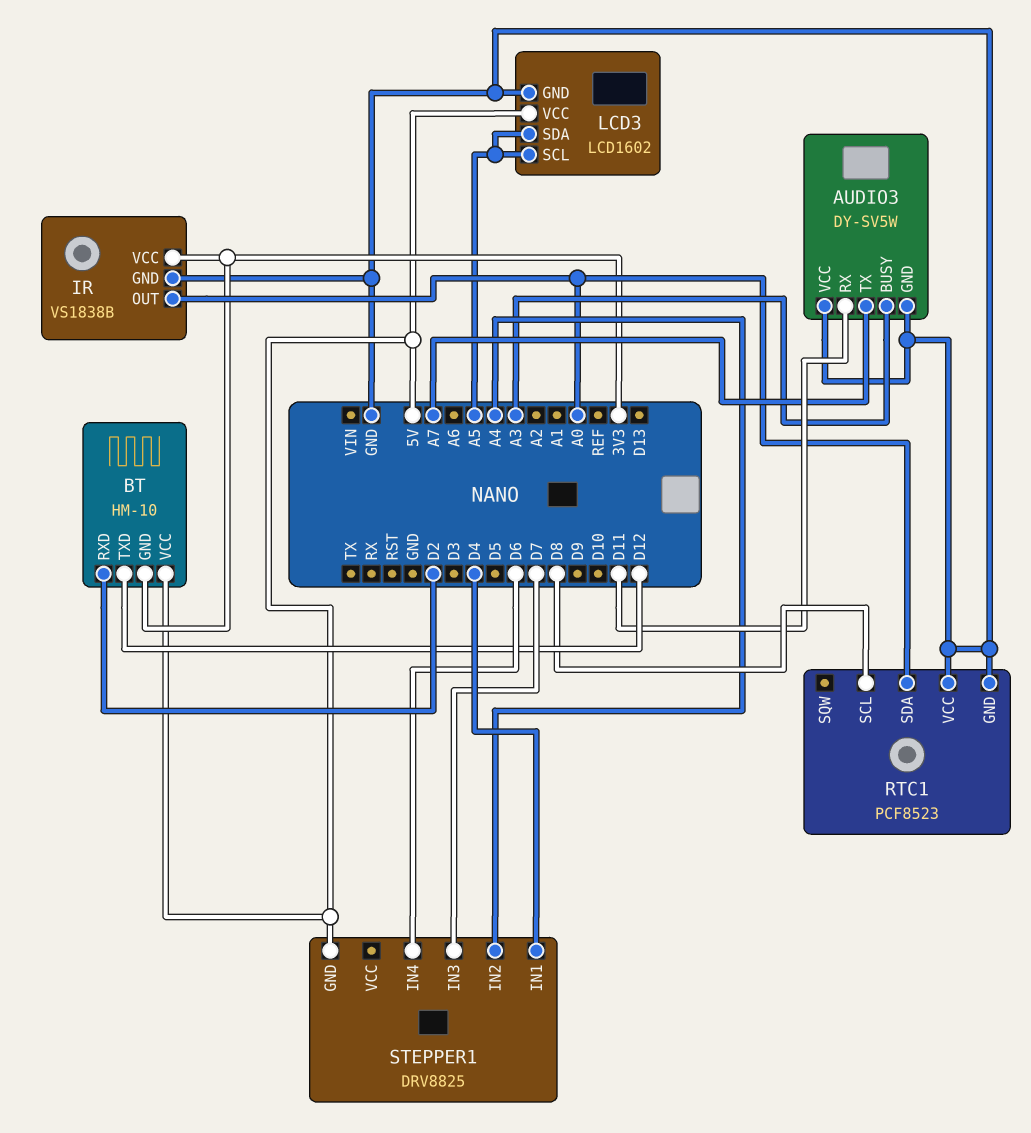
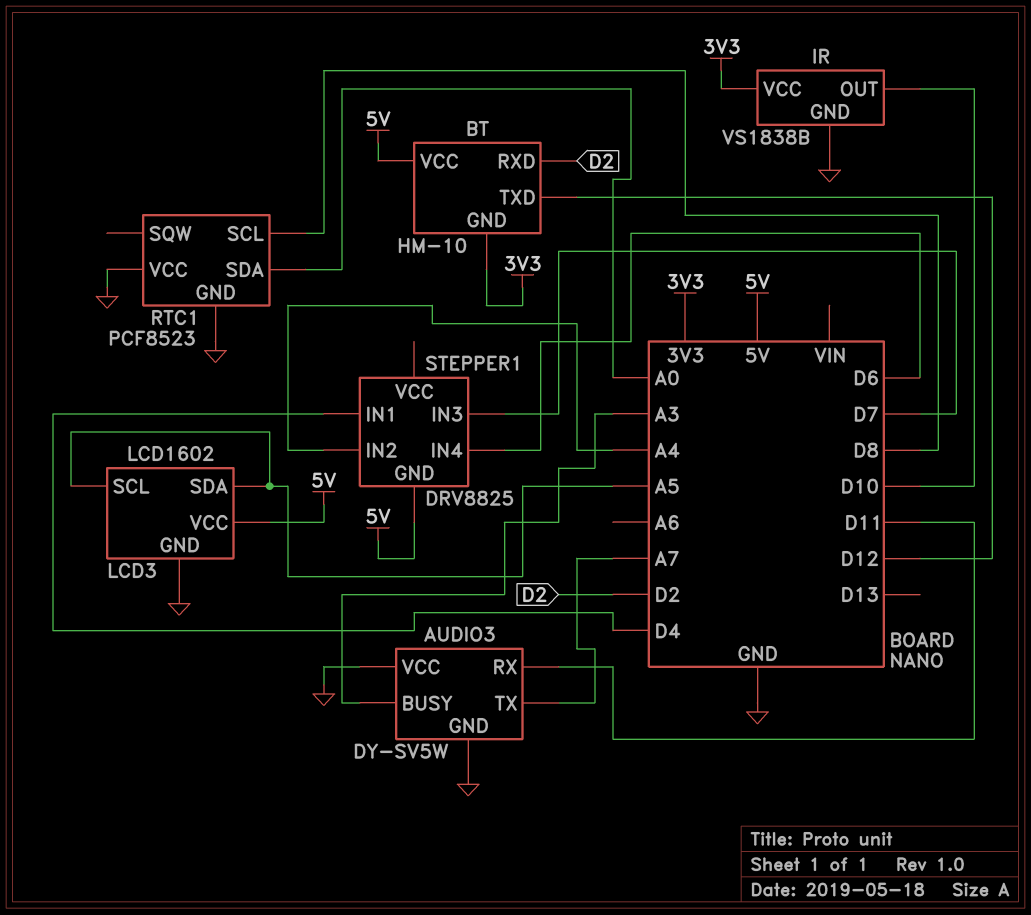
IR pin OUT: A0 -> D10

